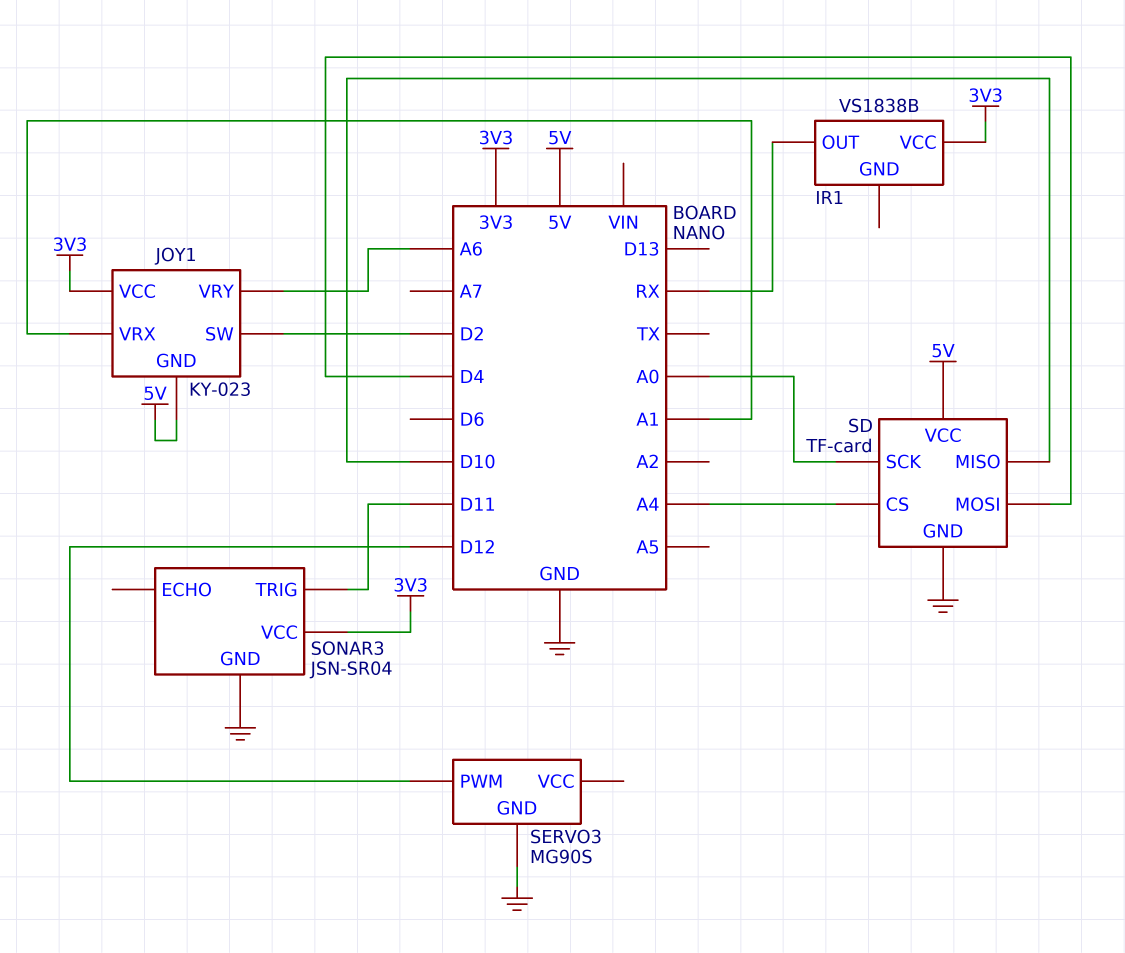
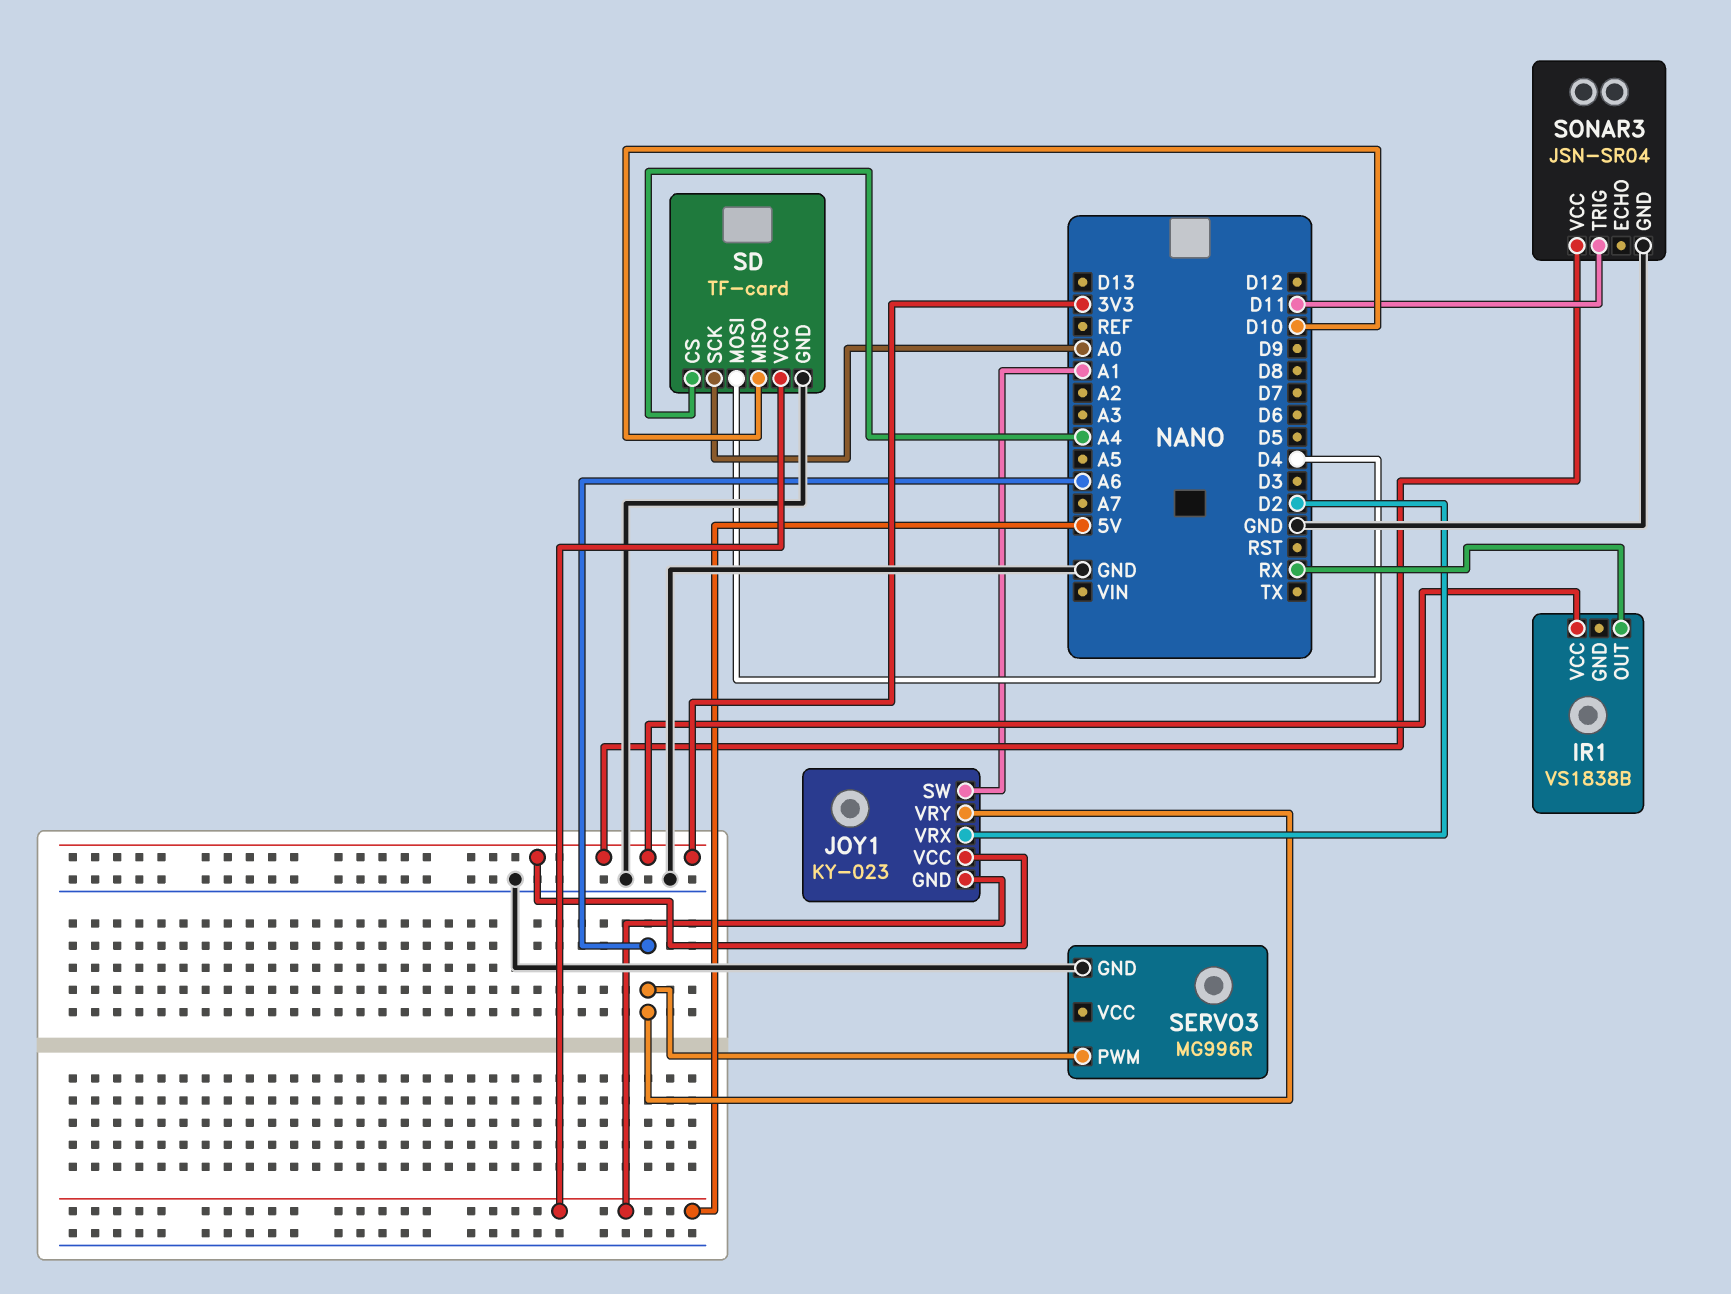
JOY1 pin SW: D2 -> A1
JOY1 pin VRX: A1 -> D2
SERVO3: MG90S -> MG996R
SERVO3 pin PWM: D12 -> A6

